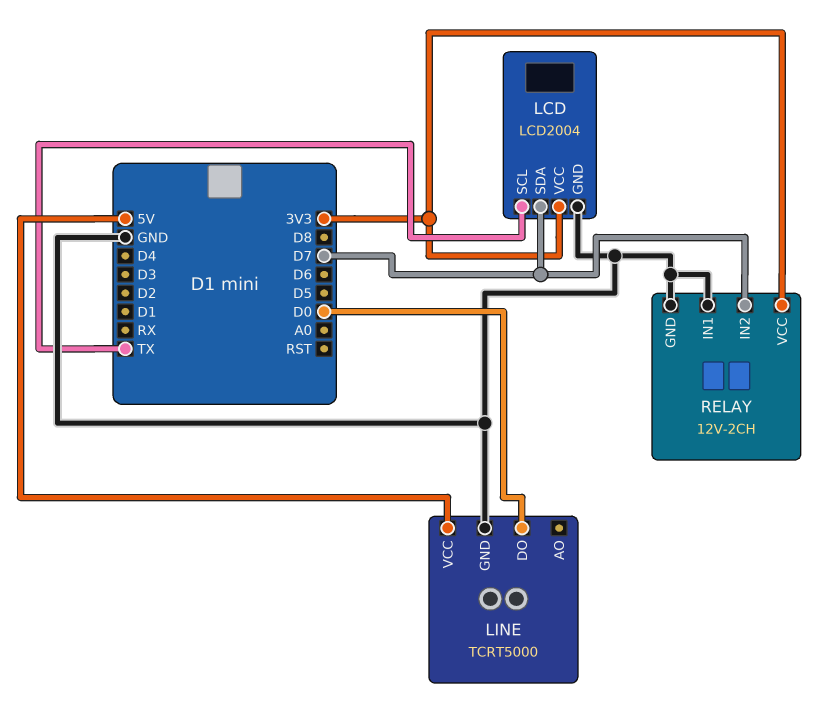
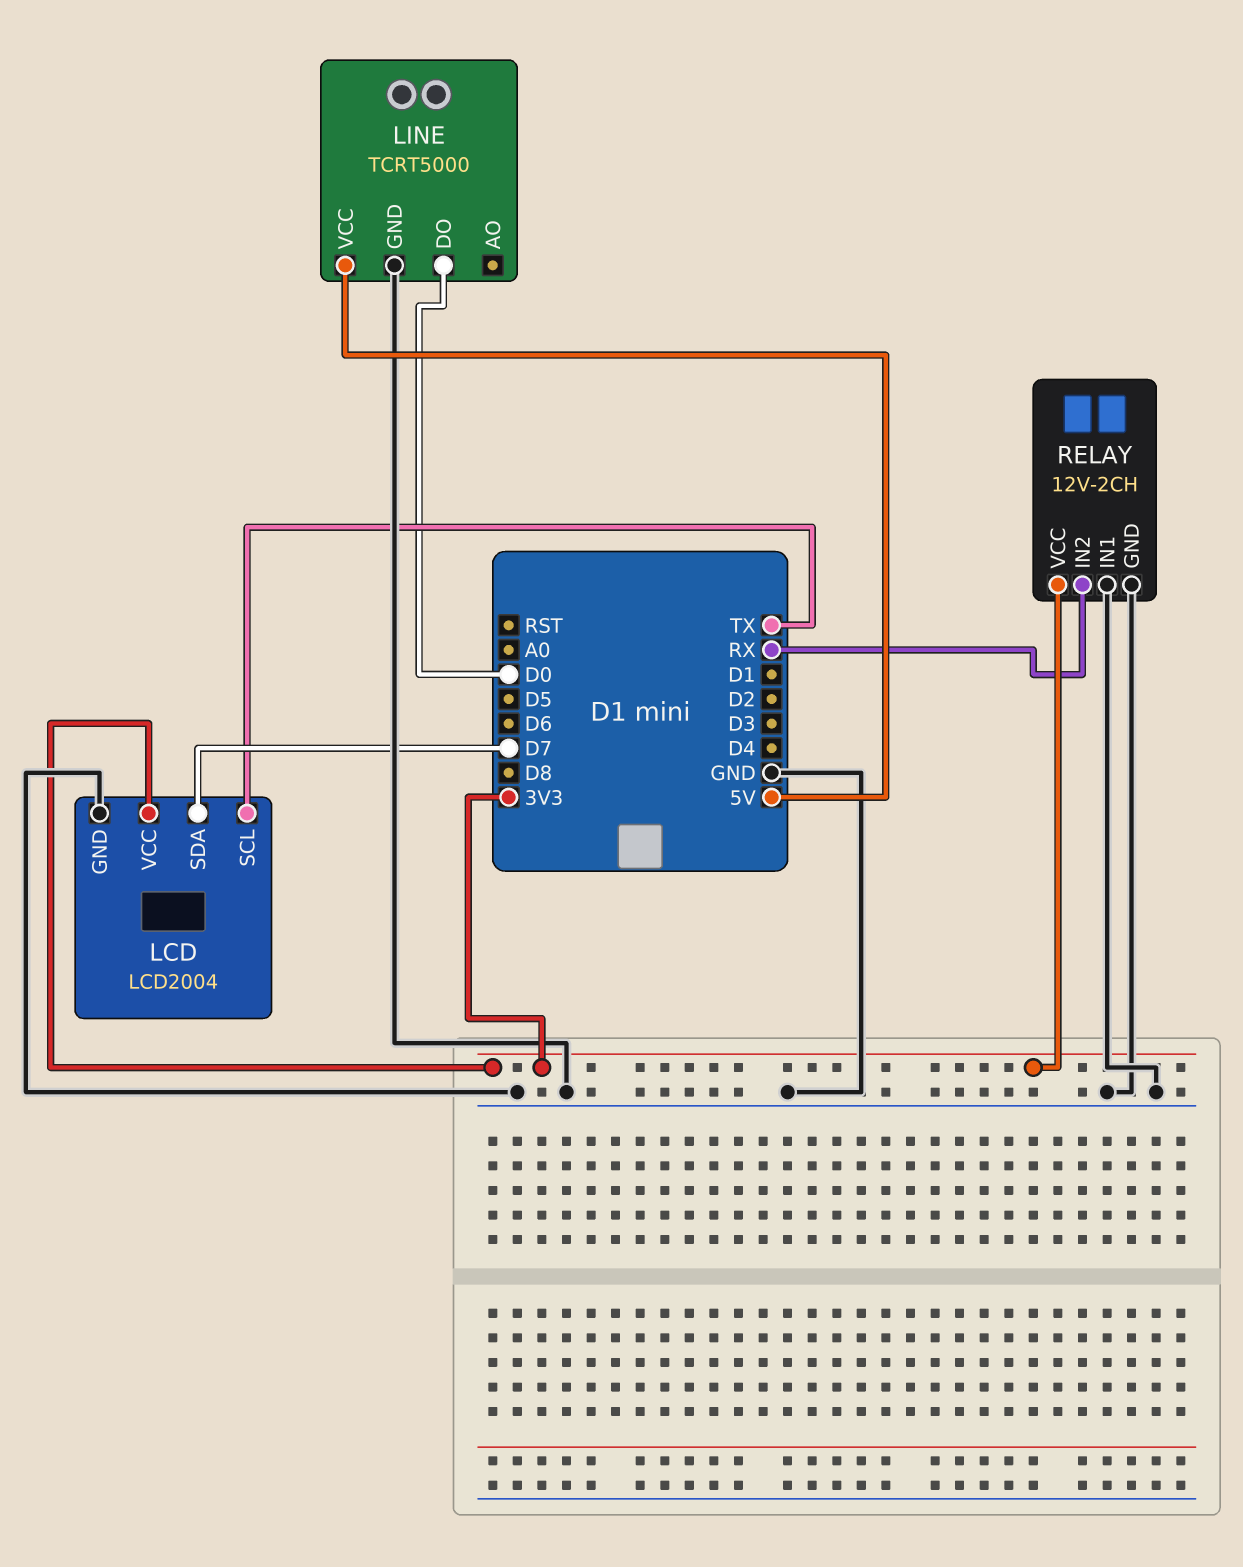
RELAY pin IN2: D7 -> RX

